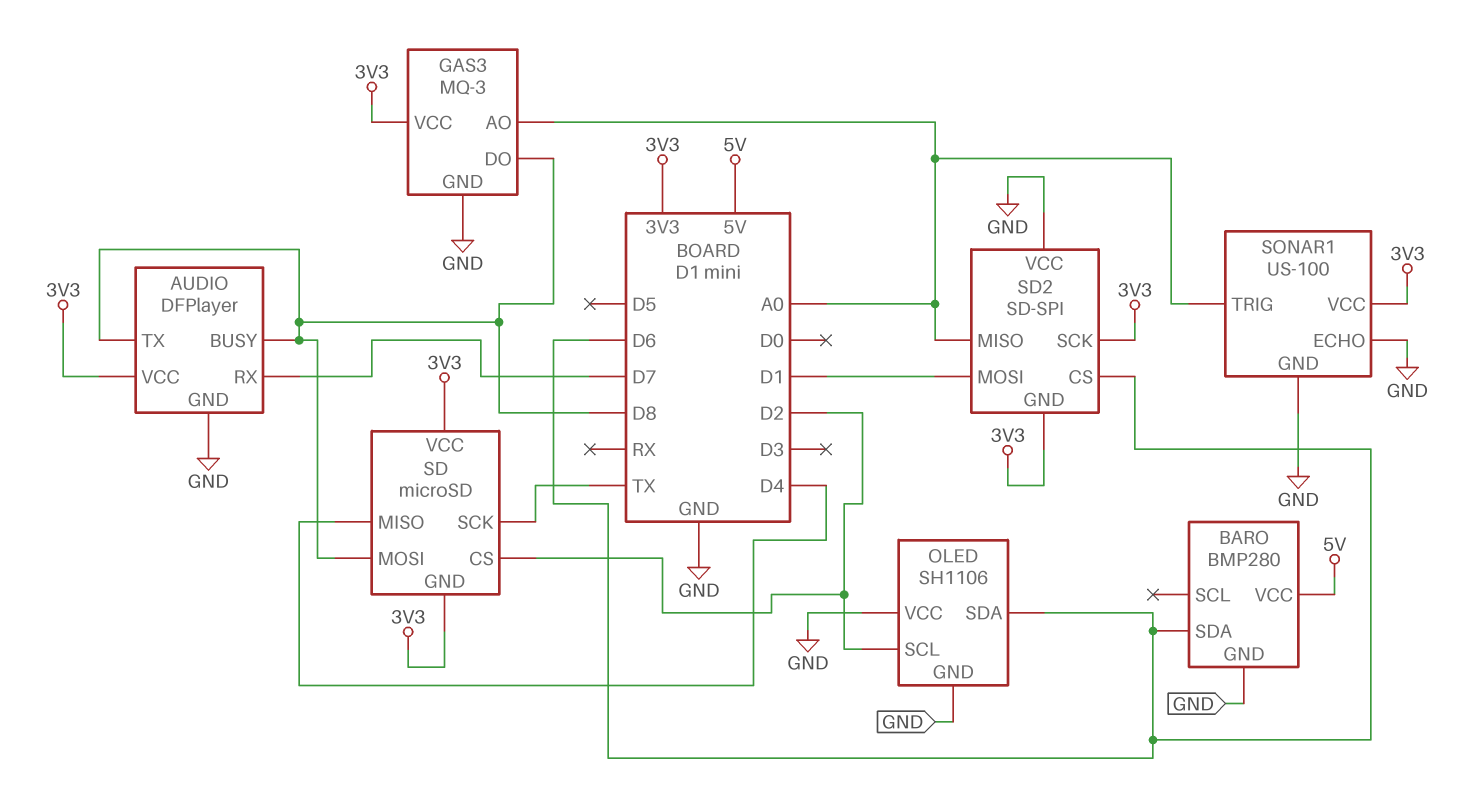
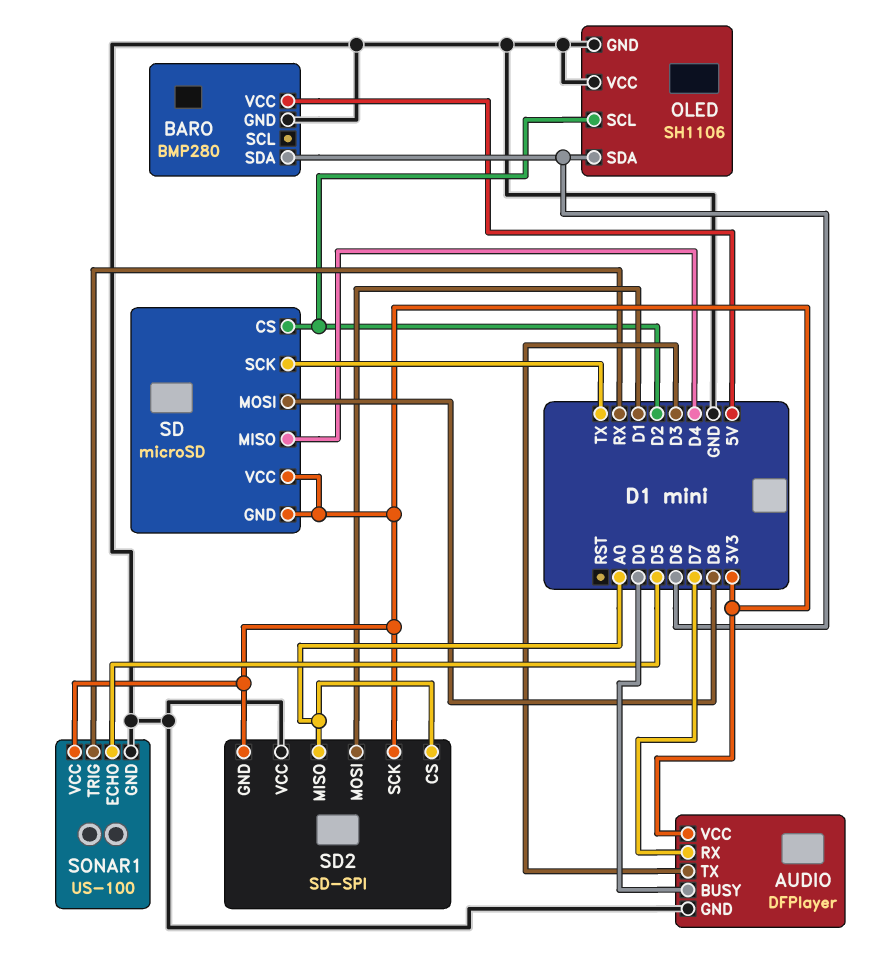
AUDIO pin BUSY: D8 -> D0
AUDIO pin TX: D8 -> D3
GAS3: MQ-3 -> none
GAS3 pin AO: A0 -> none
GAS3 pin DO: D8 -> none
GAS3 pin GND: GND -> none
GAS3 pin VCC: 3V3 -> none
SD2 pin CS: D6 -> A0
SONAR1 pin ECHO: GND -> D5
SONAR1 pin TRIG: A0 -> RX

